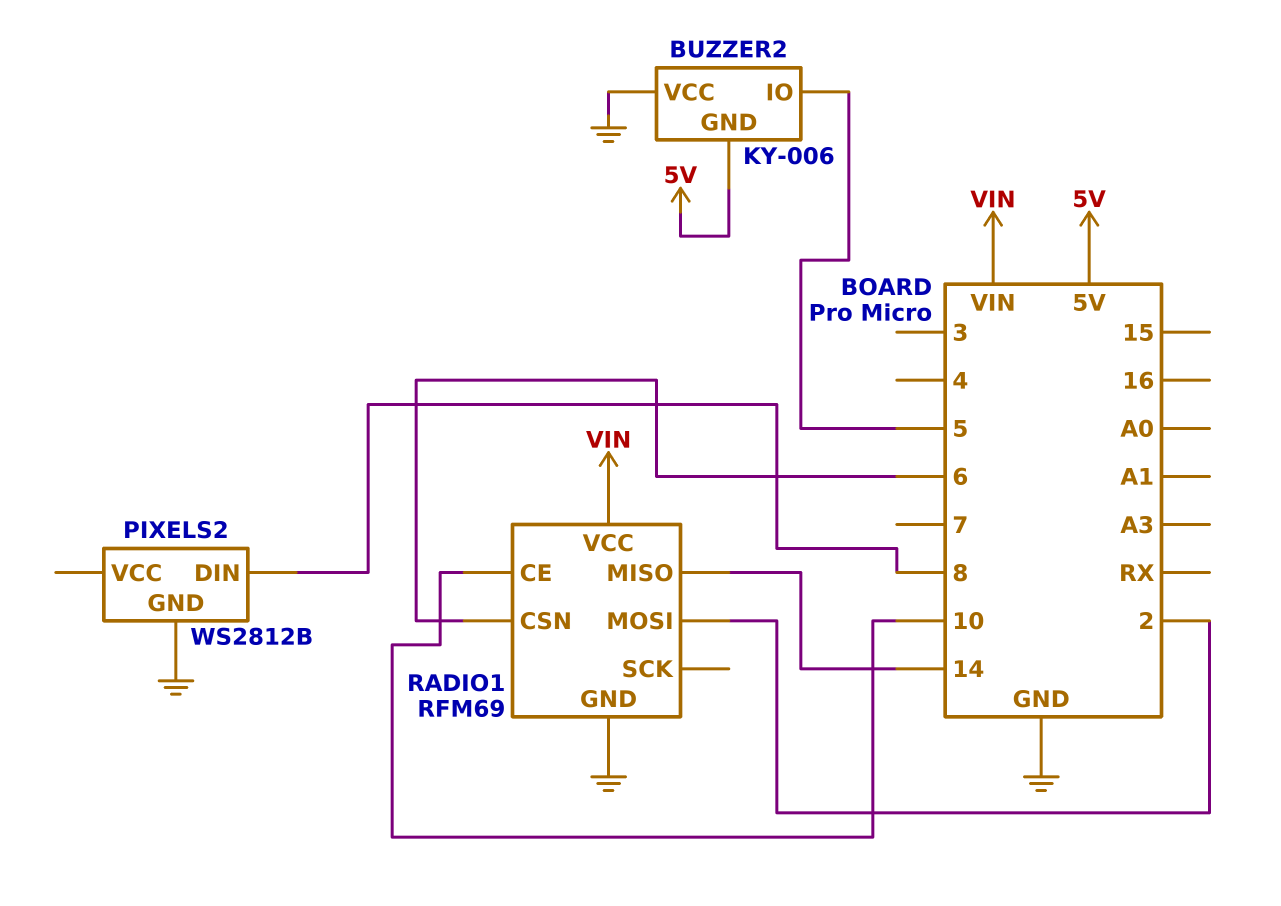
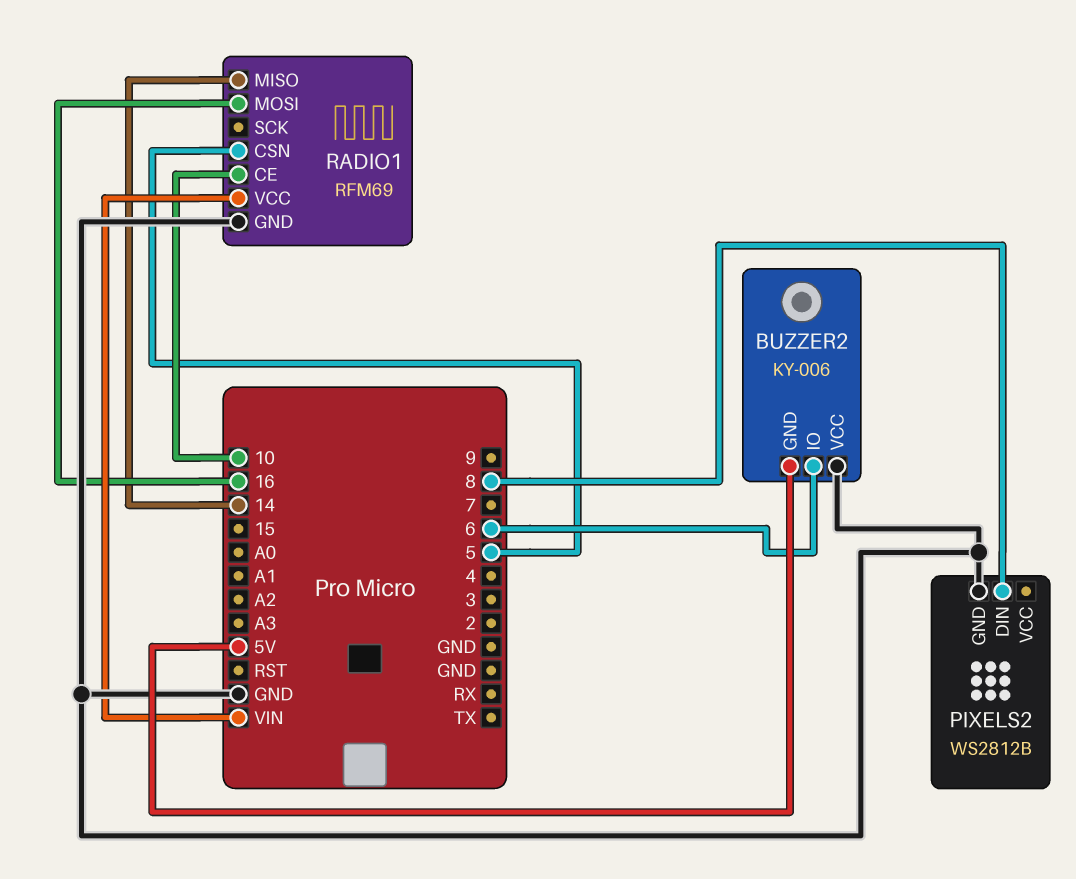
BUZZER2 pin IO: 5 -> 6
RADIO1 pin CSN: 6 -> 5
RADIO1 pin MOSI: 2 -> 16

